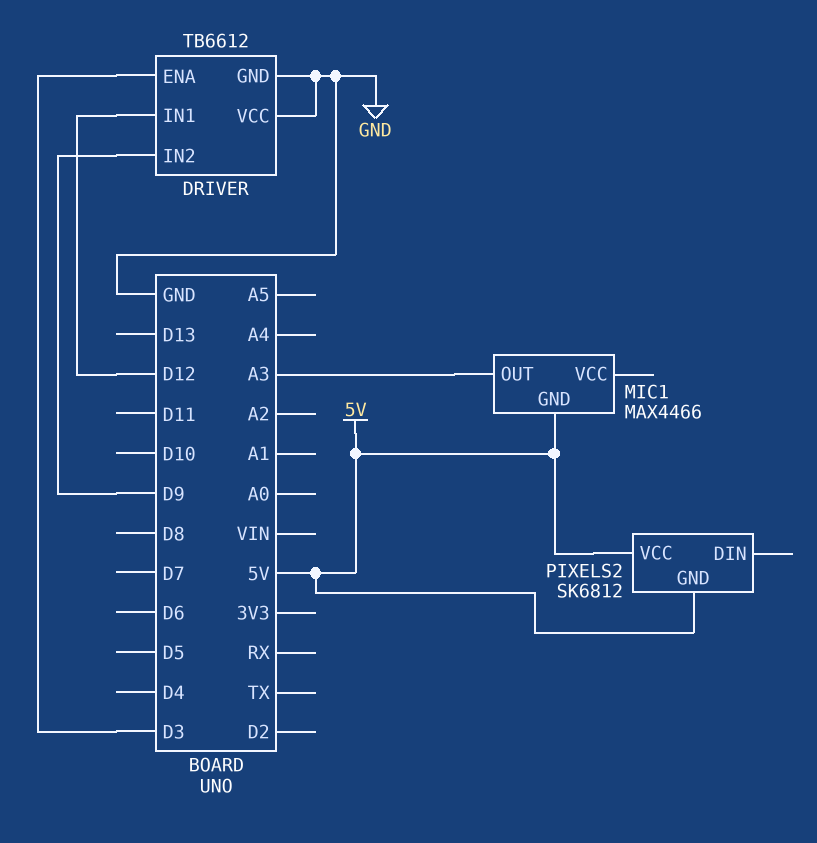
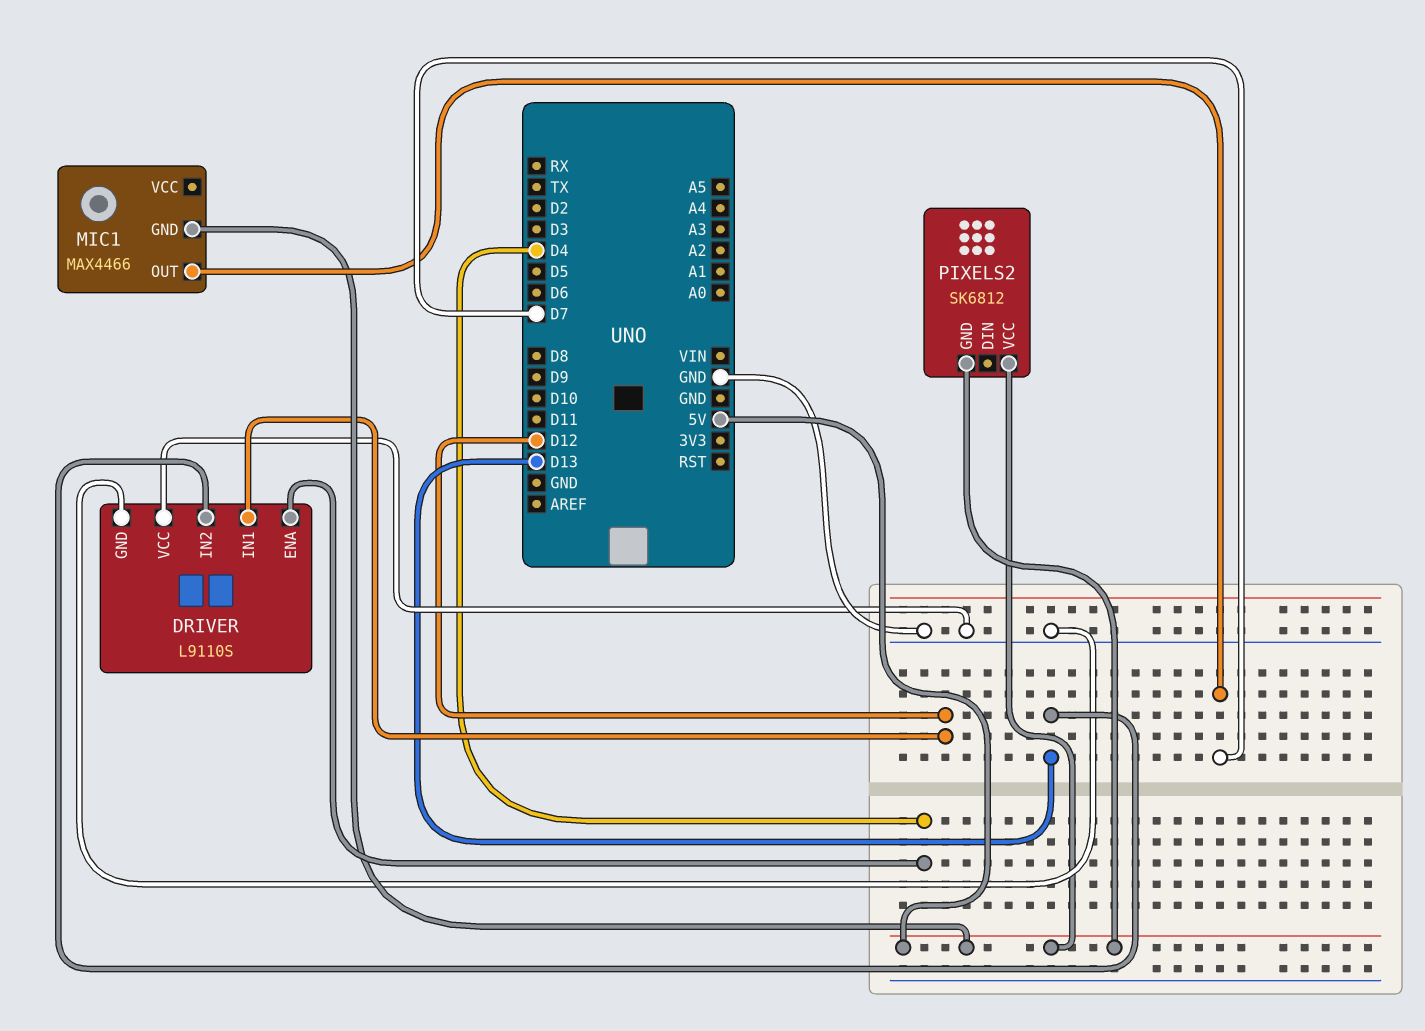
DRIVER: TB6612 -> L9110S
DRIVER pin ENA: D3 -> D4
DRIVER pin IN2: D9 -> D13
MIC1 pin OUT: A3 -> D7

